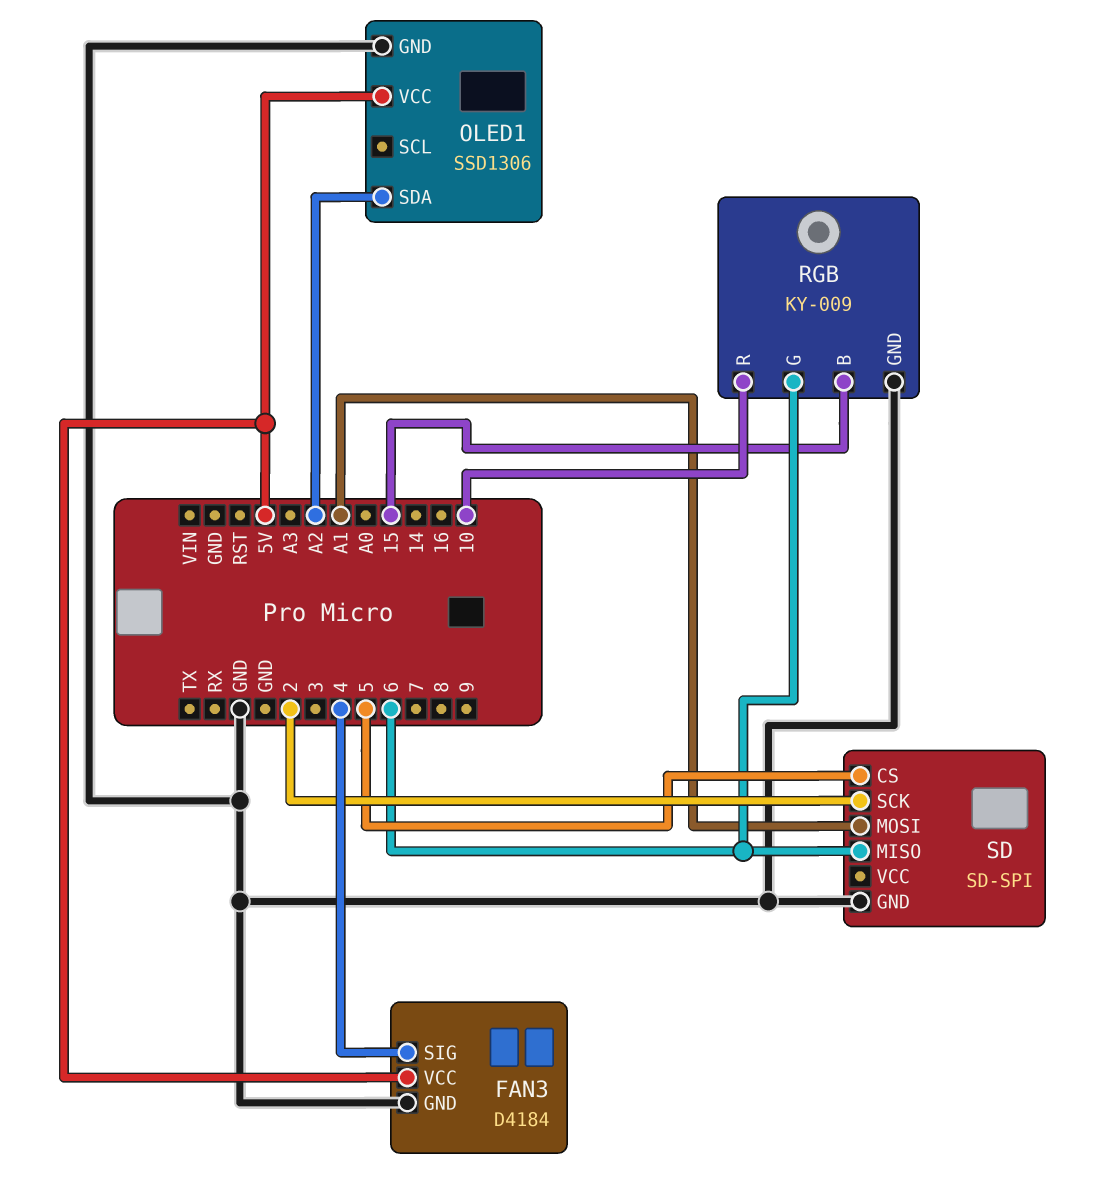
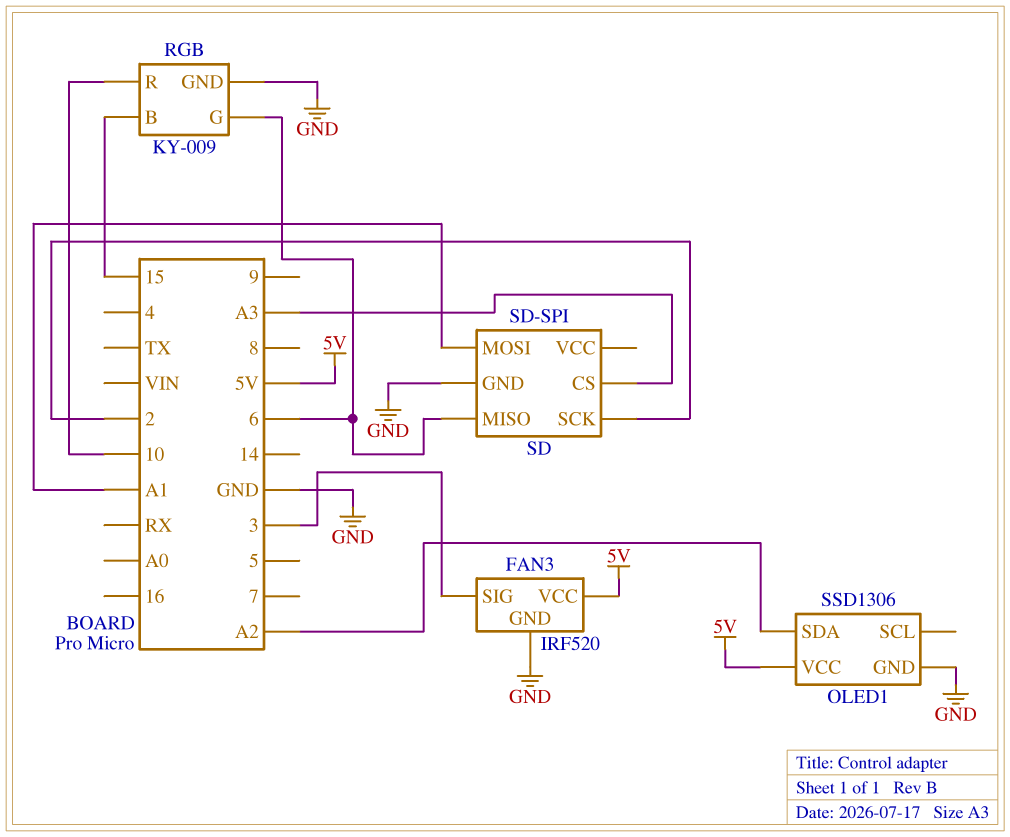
FAN3: D4184 -> IRF520
FAN3 pin SIG: 4 -> 3
SD pin CS: 5 -> A3

